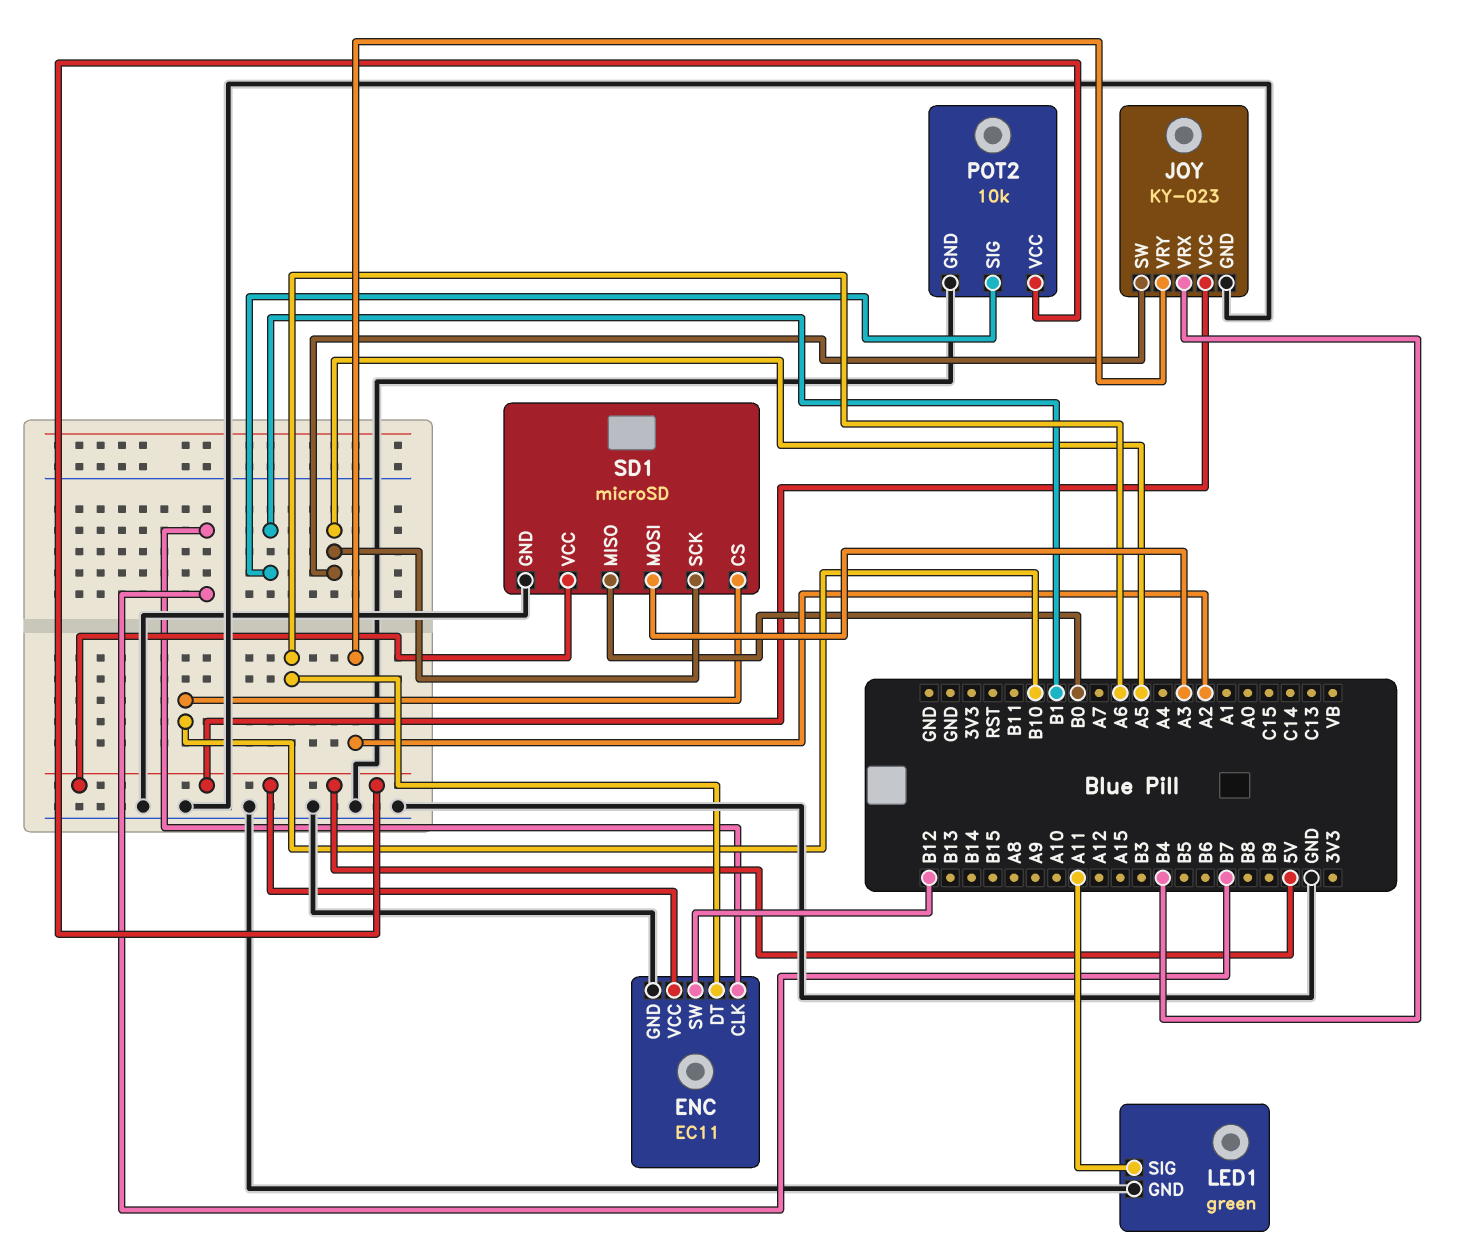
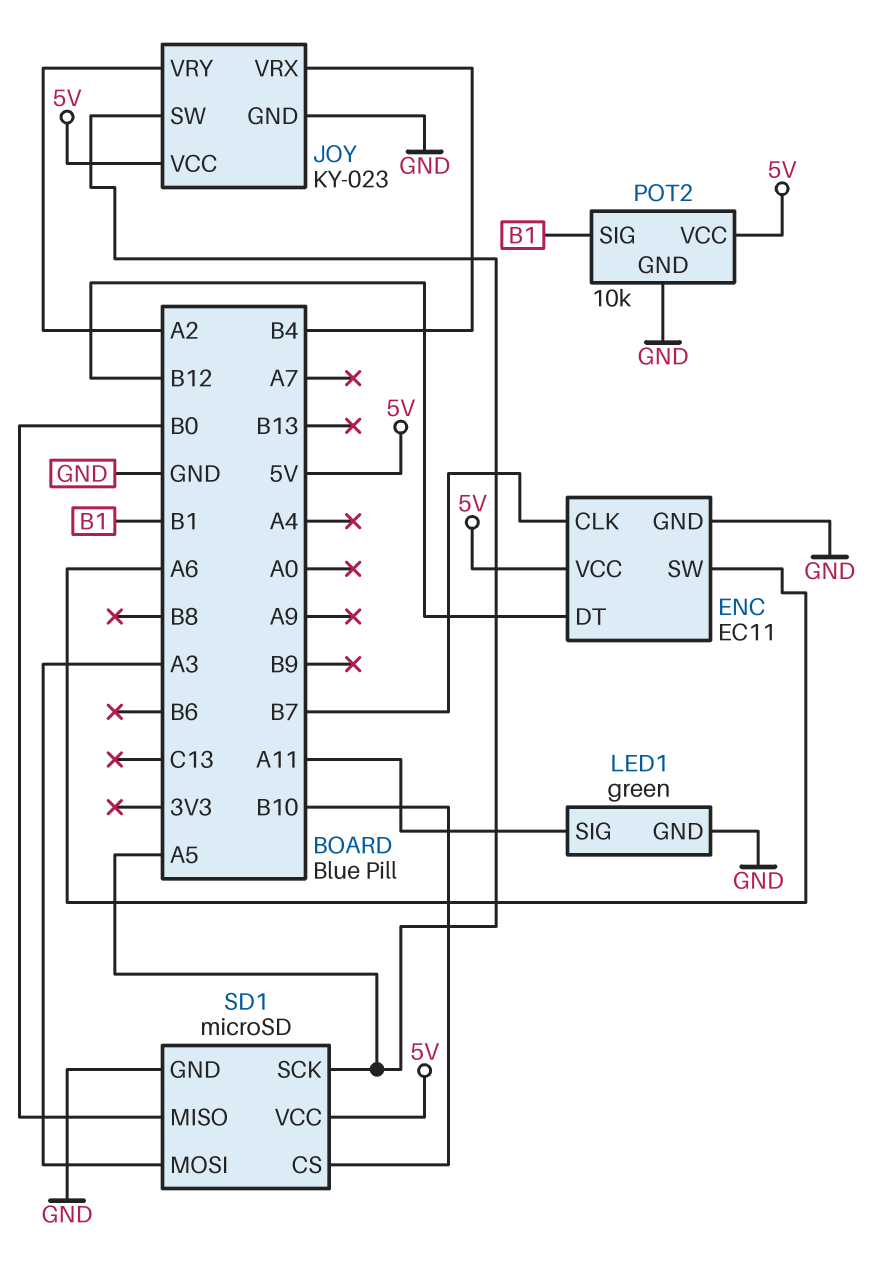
ENC pin DT: A6 -> B12
ENC pin SW: B12 -> A6

